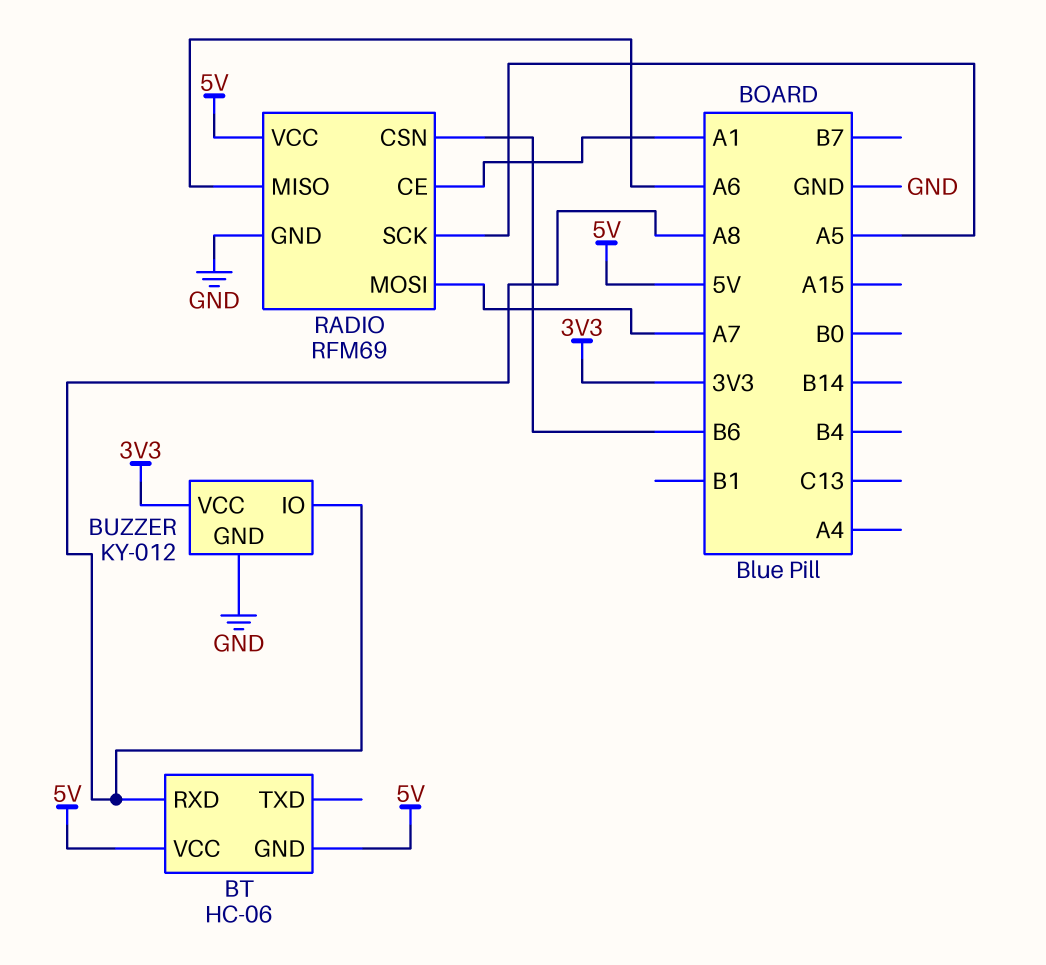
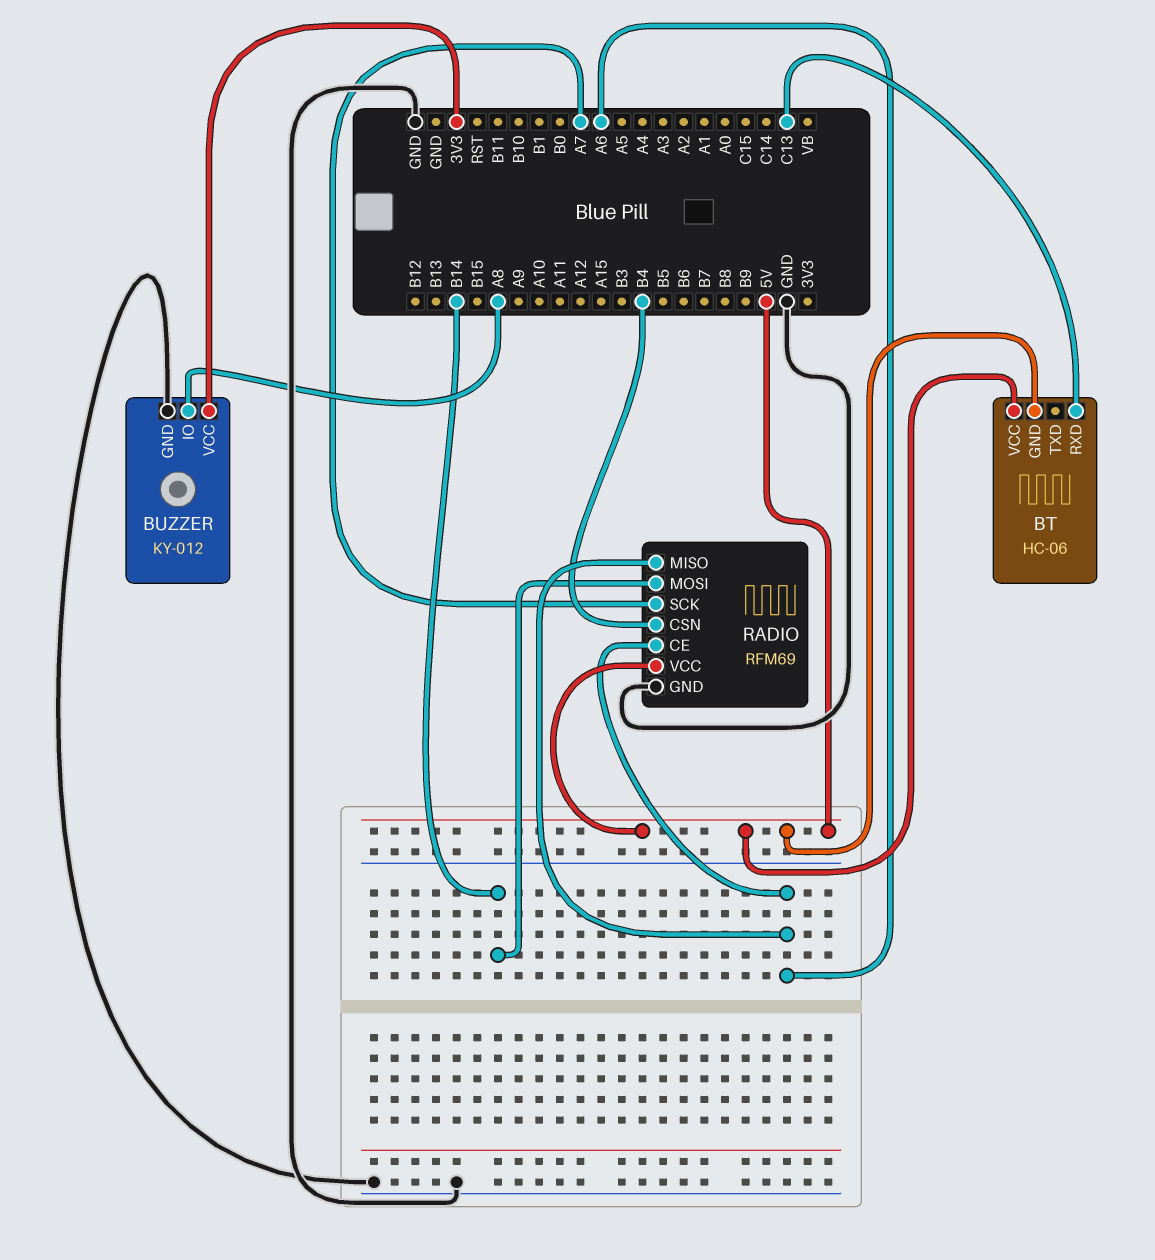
BT pin RXD: A8 -> C13
RADIO pin CE: A1 -> A6
RADIO pin CSN: B6 -> B4
RADIO pin MOSI: A7 -> B14
RADIO pin SCK: A5 -> A7

